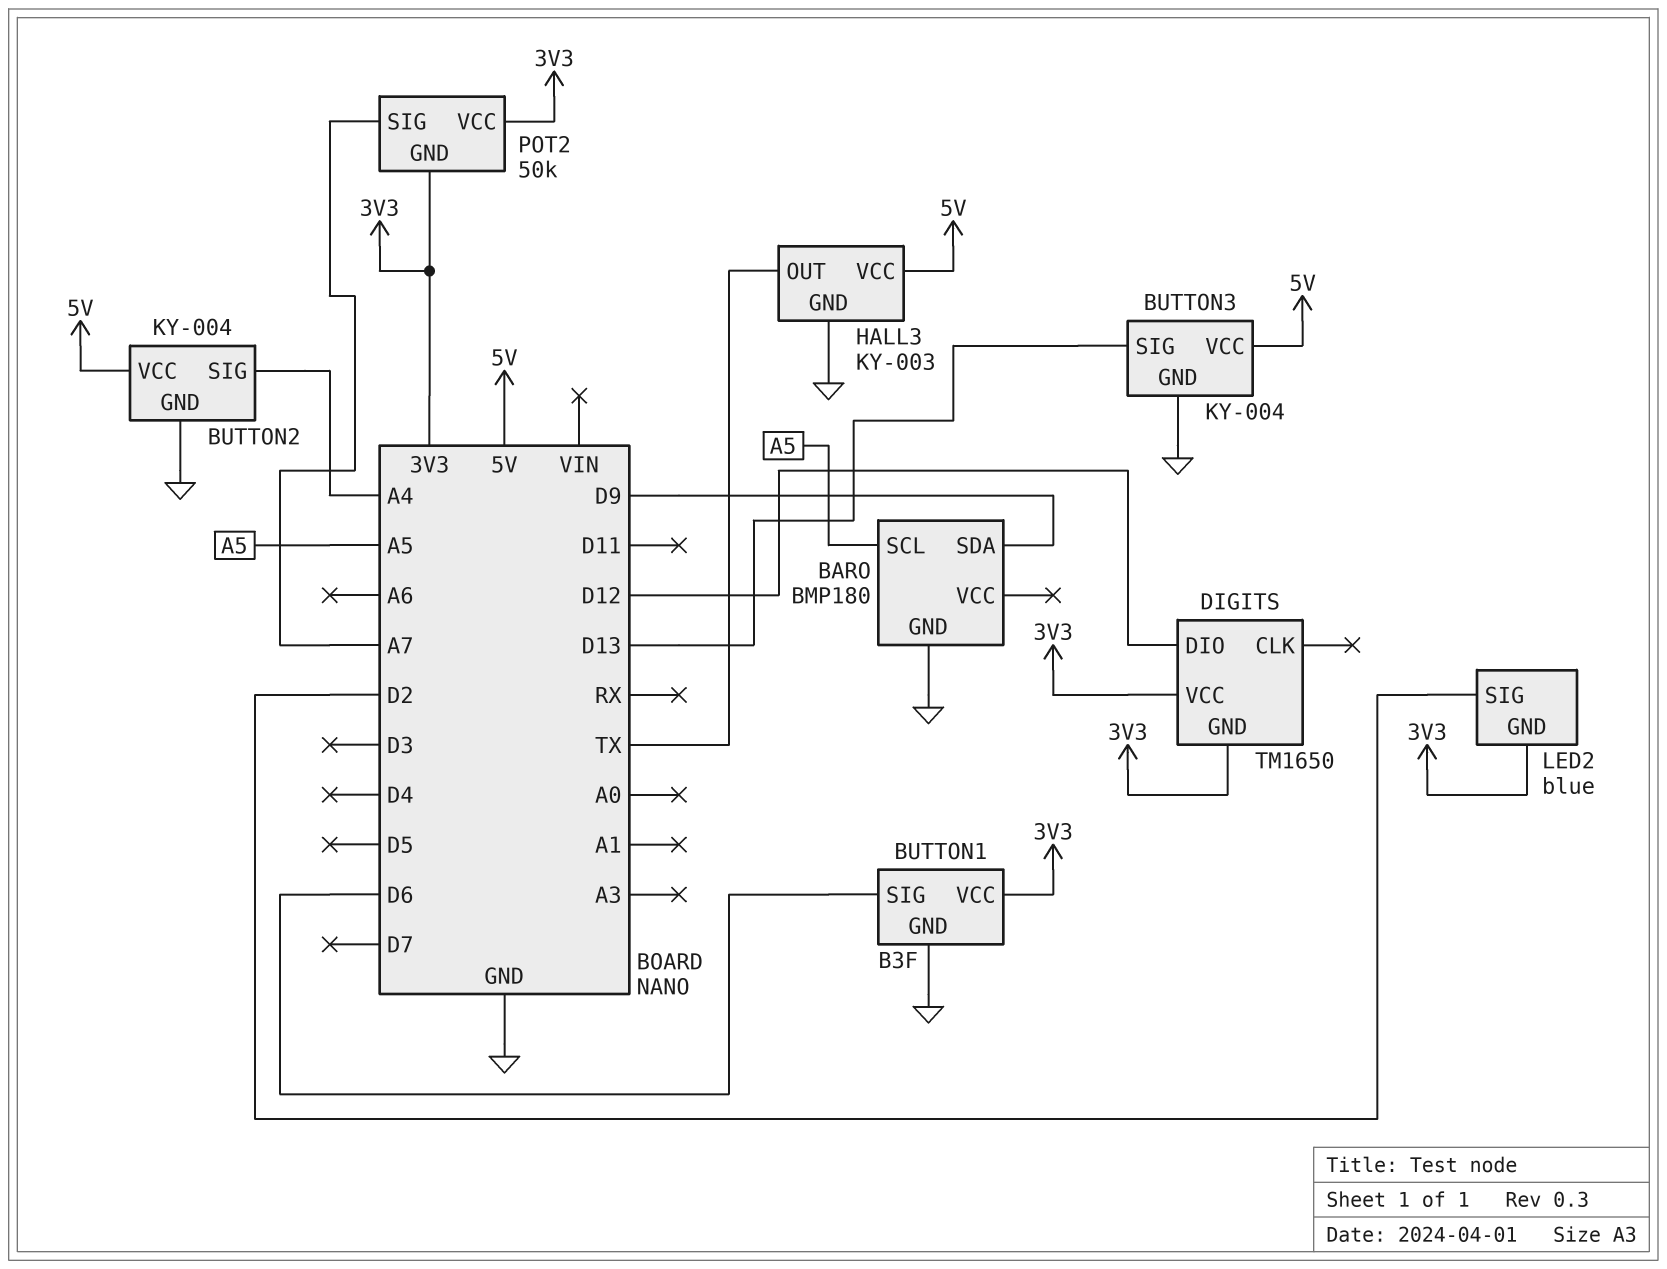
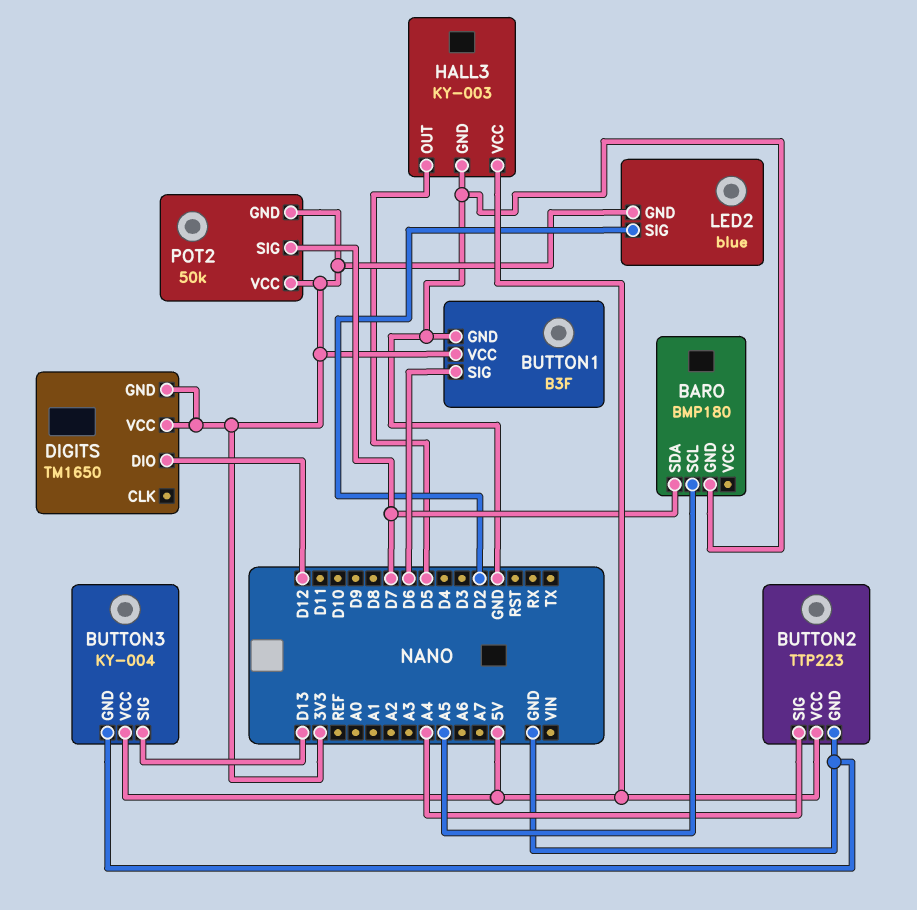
BARO pin SDA: D9 -> D7
BUTTON2: KY-004 -> TTP223
HALL3 pin OUT: TX -> D5
POT2 pin SIG: A7 -> D7

